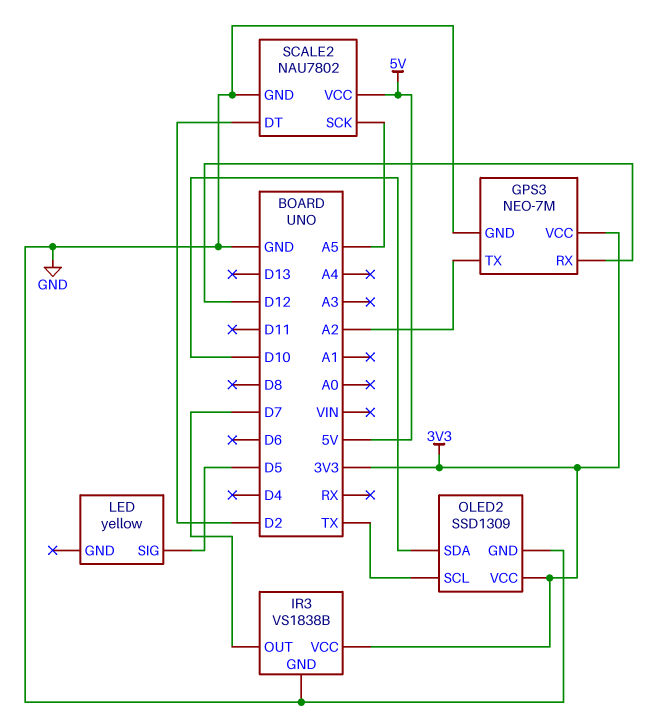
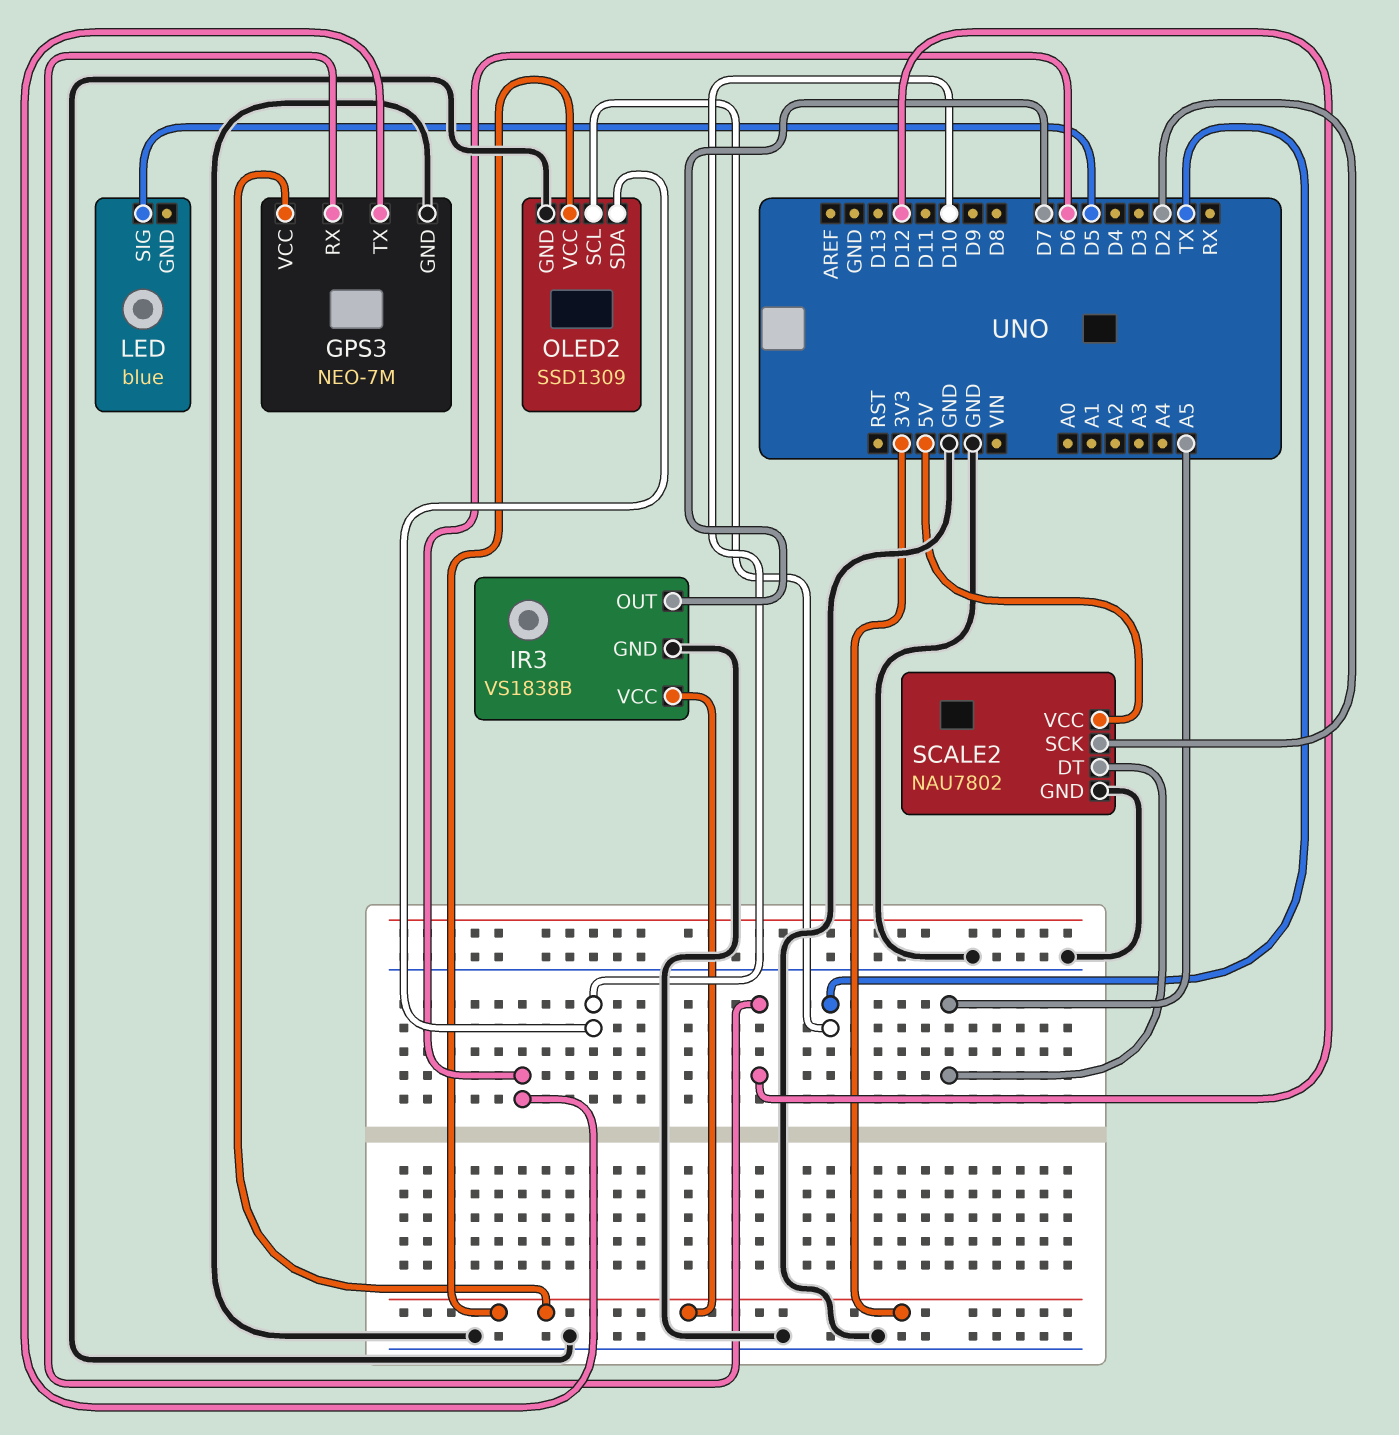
GPS3 pin TX: A2 -> D6
LED: yellow -> blue
SCALE2 pin DT: D2 -> A5
SCALE2 pin SCK: A5 -> D2

